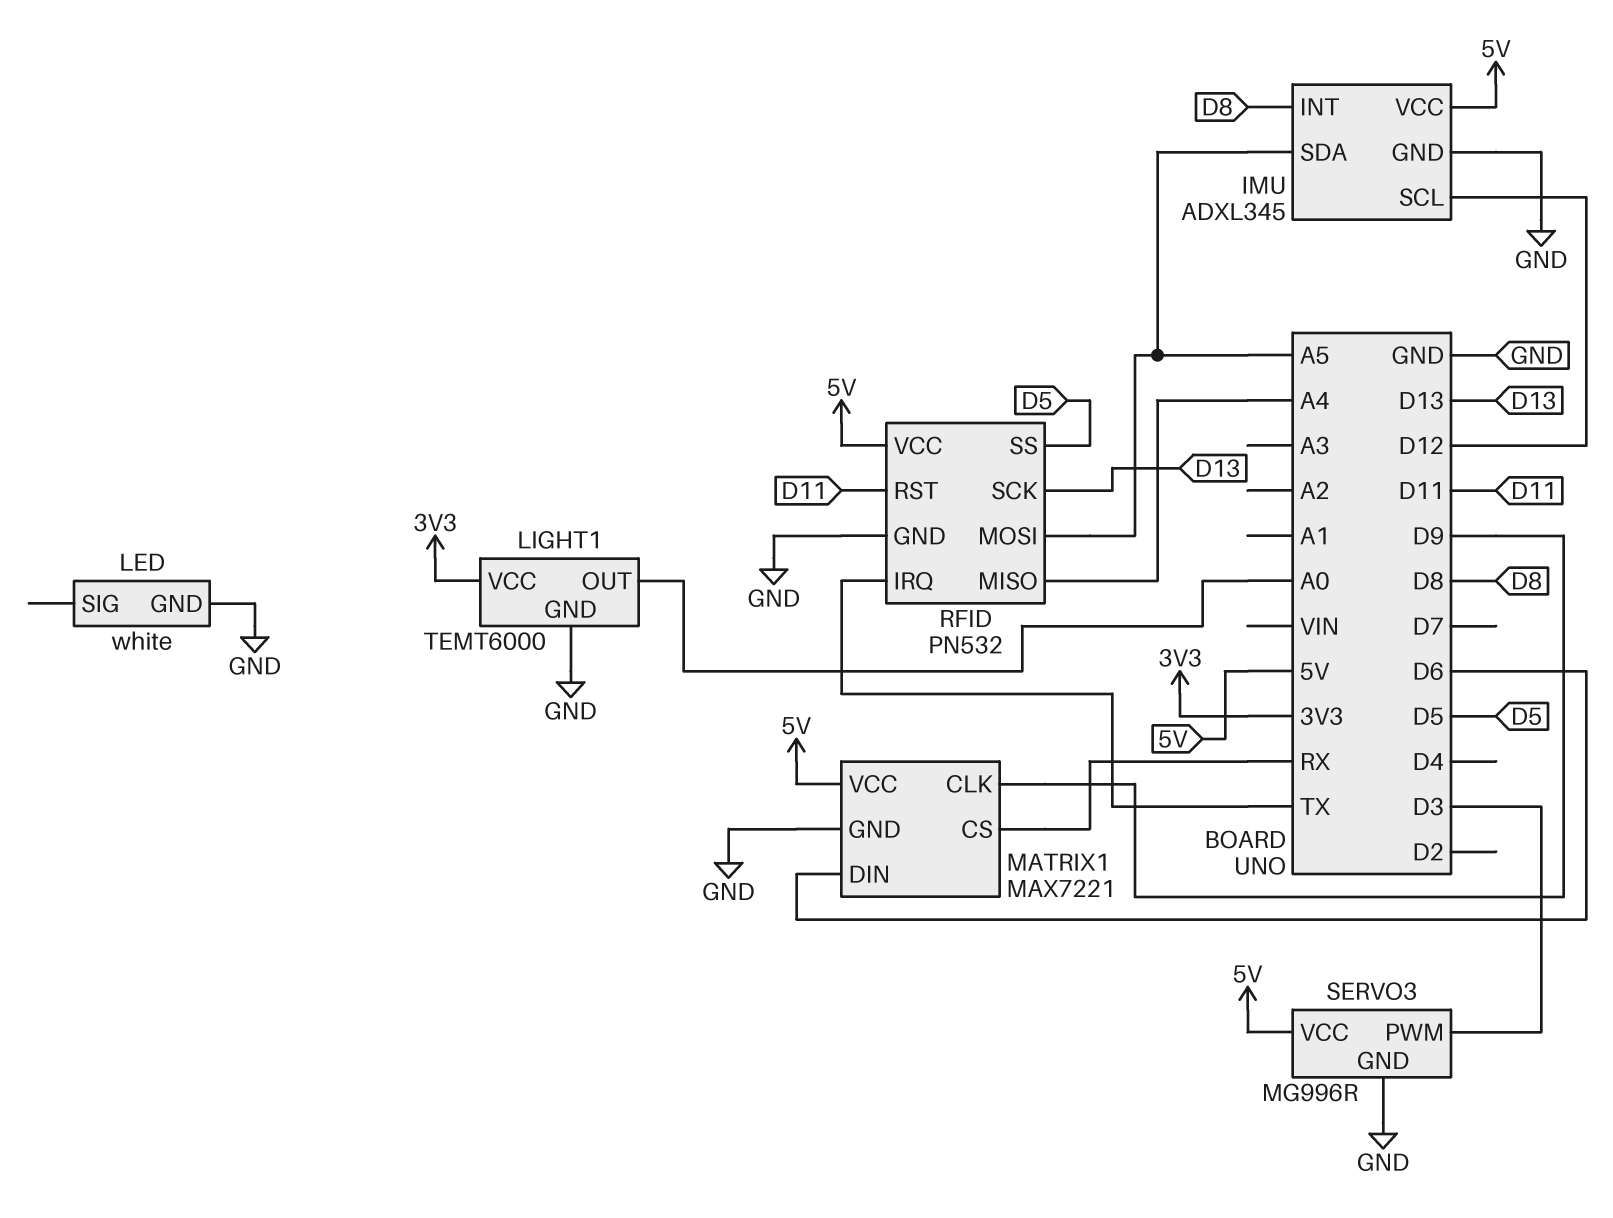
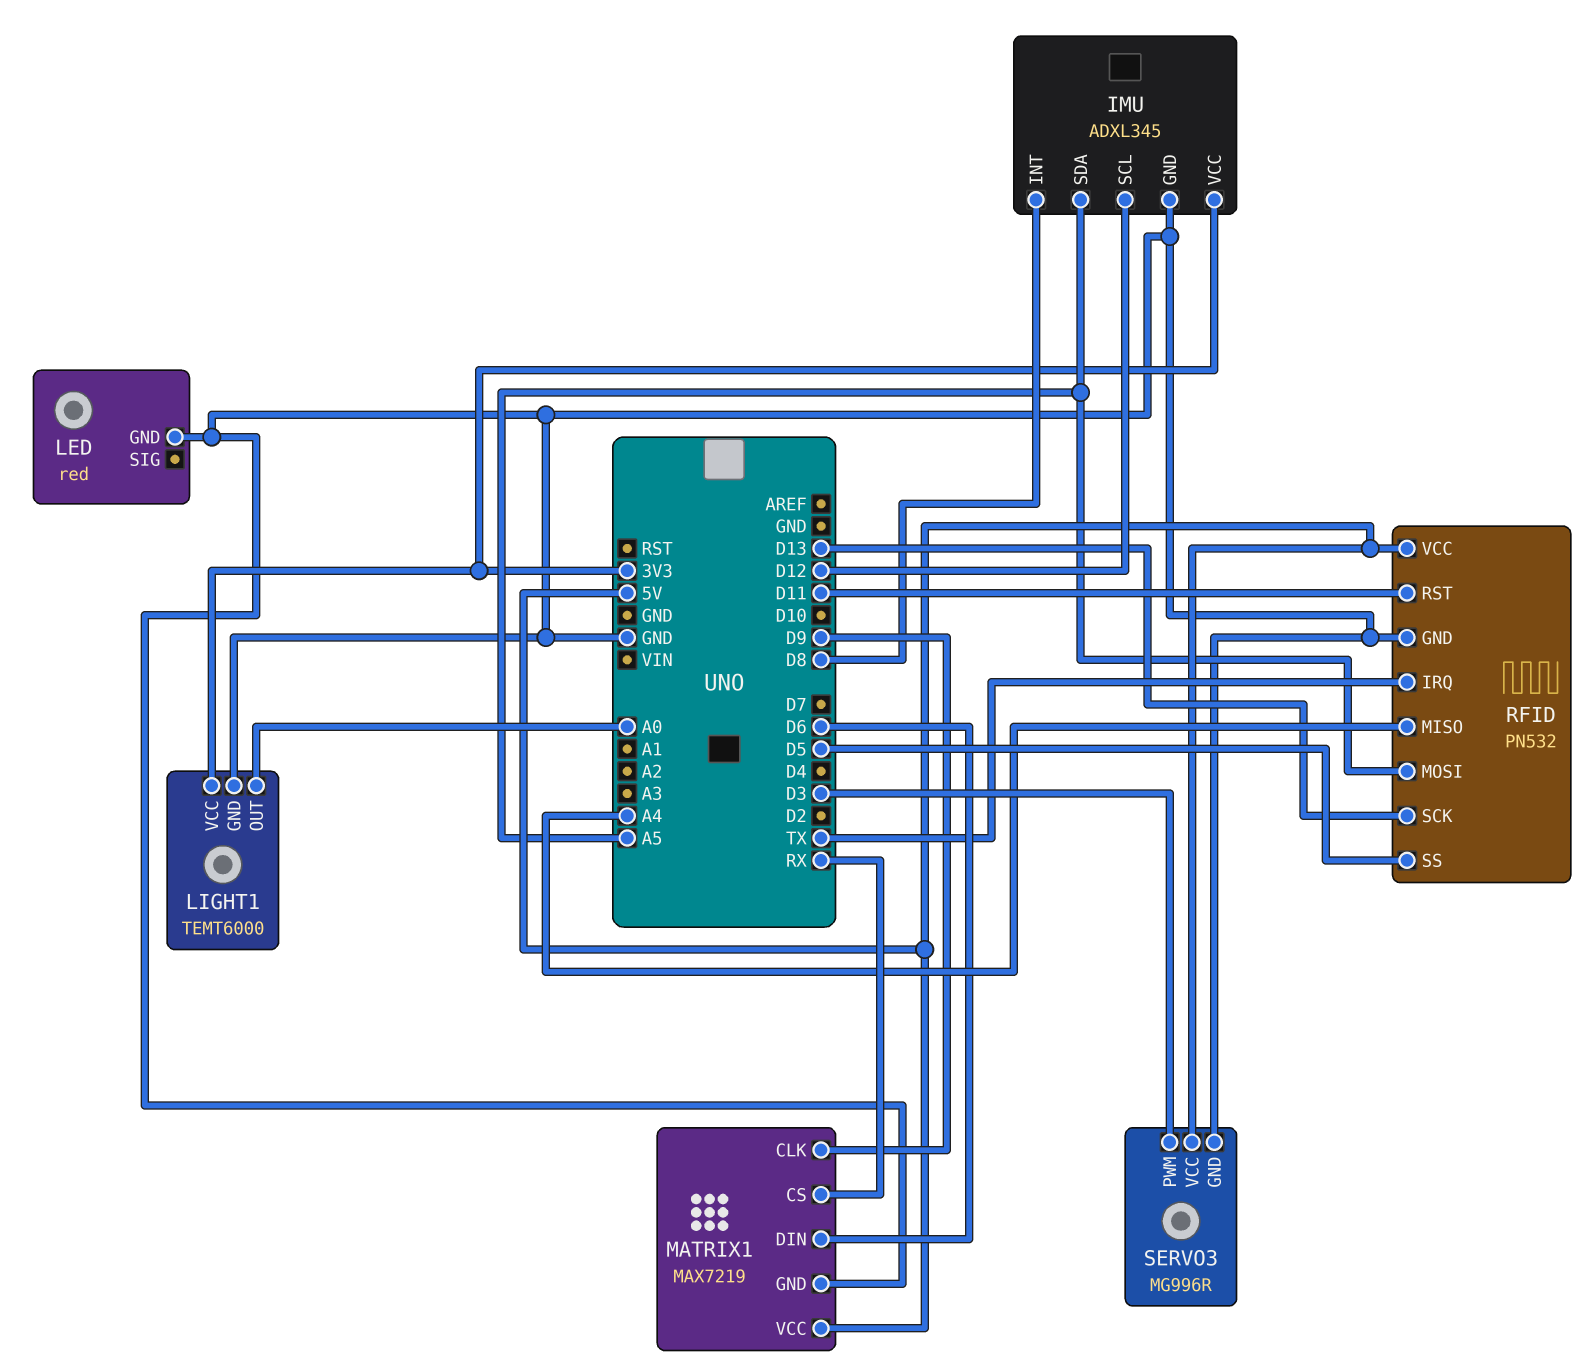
IMU pin VCC: 5V -> 3V3
LED: white -> red
MATRIX1: MAX7221 -> MAX7219

